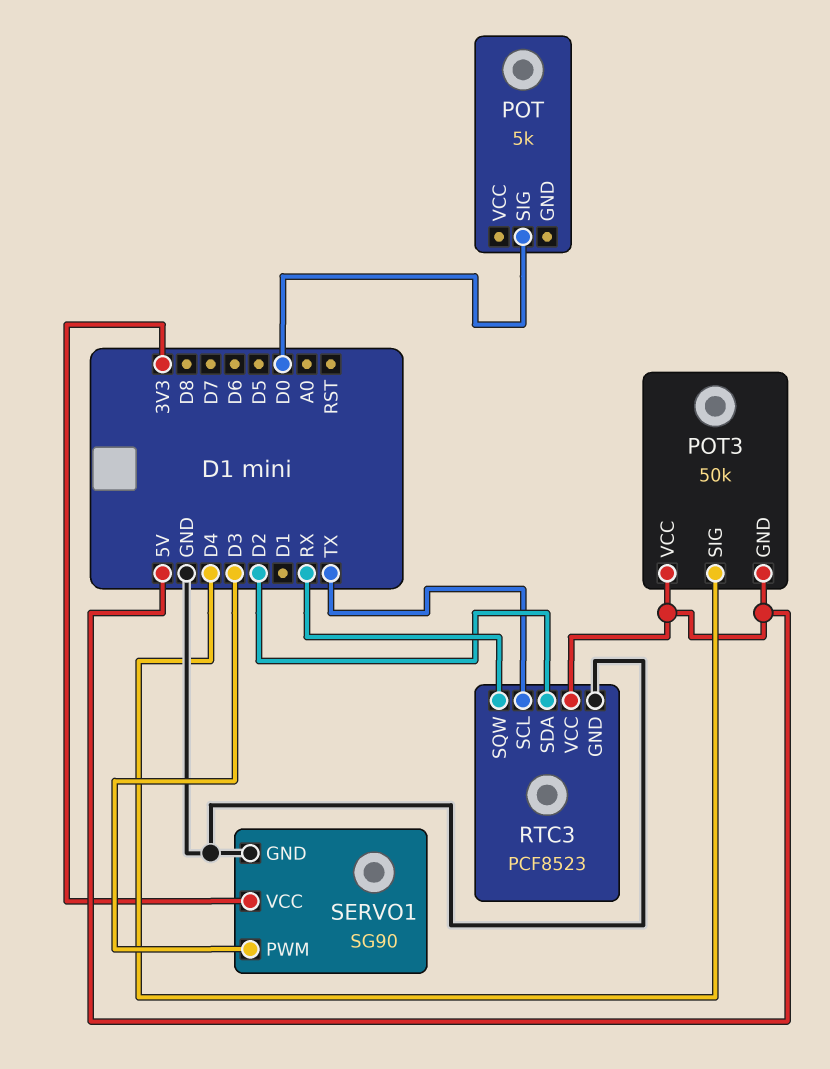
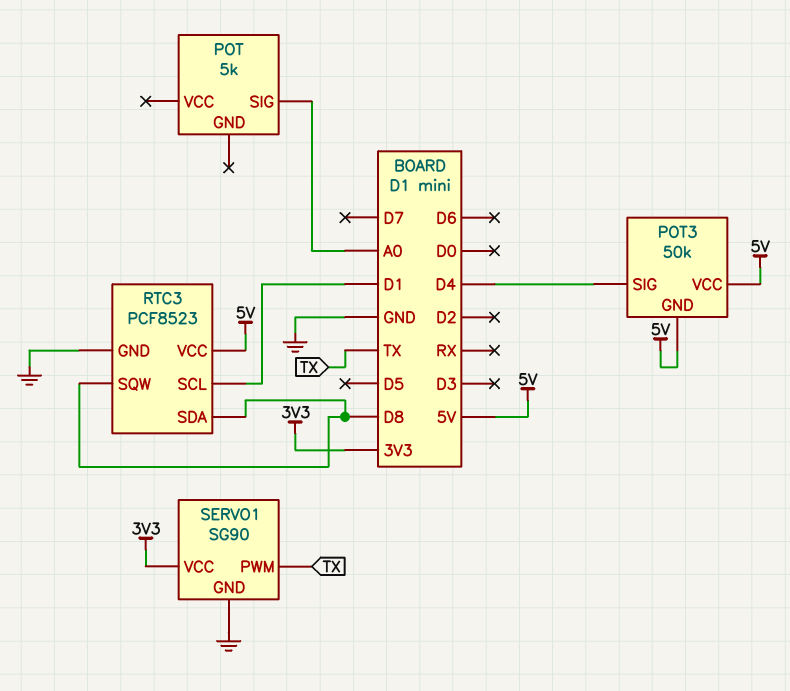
POT pin SIG: D0 -> A0
RTC3 pin SCL: TX -> D1
RTC3 pin SDA: D2 -> D8
RTC3 pin SQW: RX -> D8
SERVO1 pin PWM: D3 -> TX

